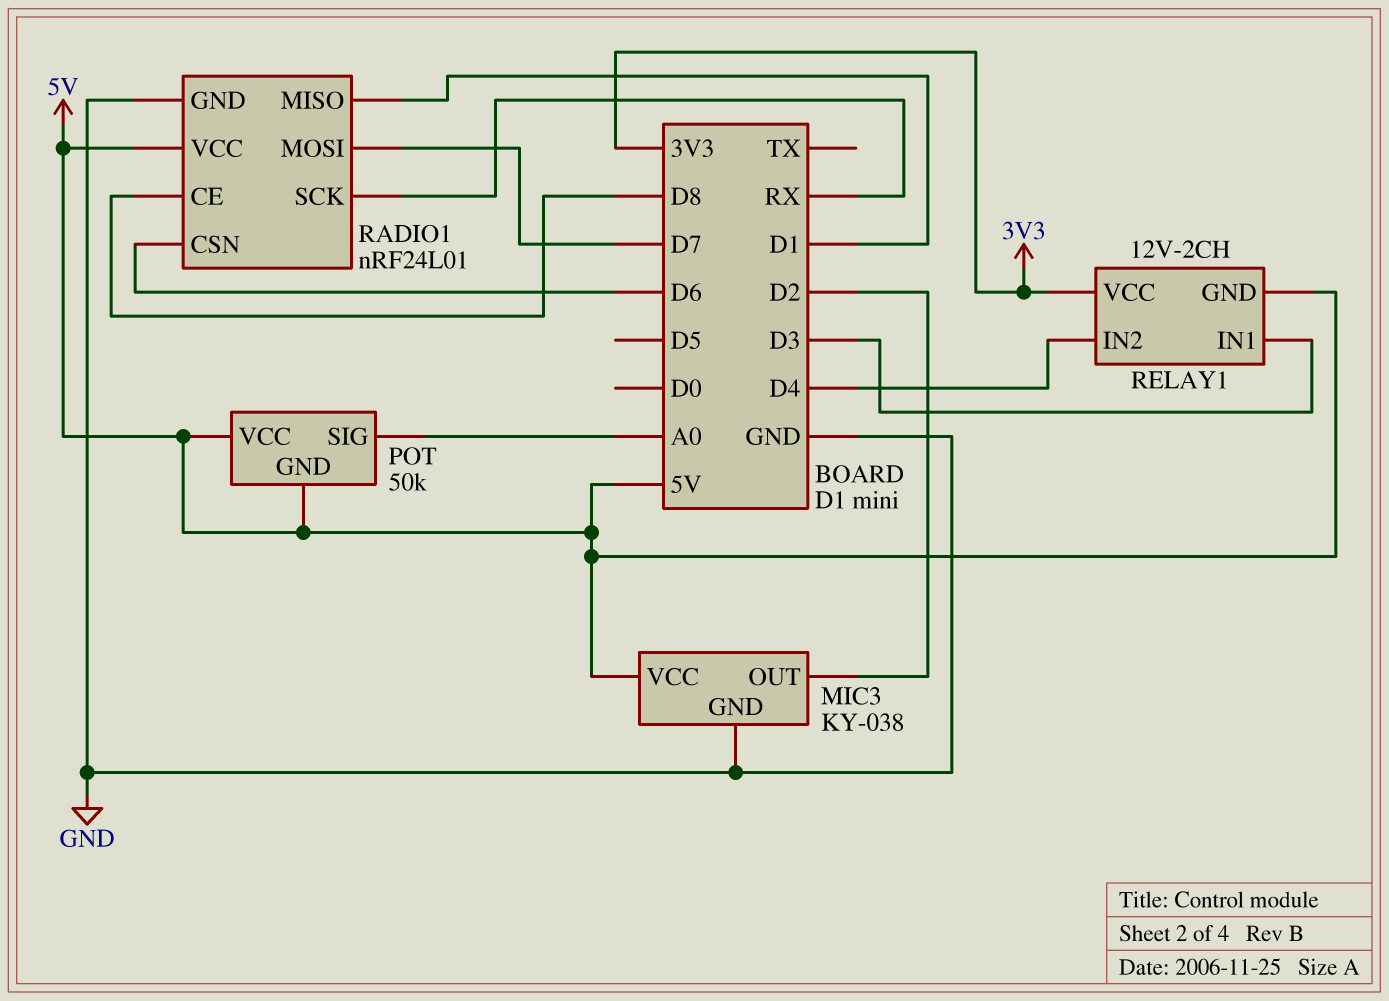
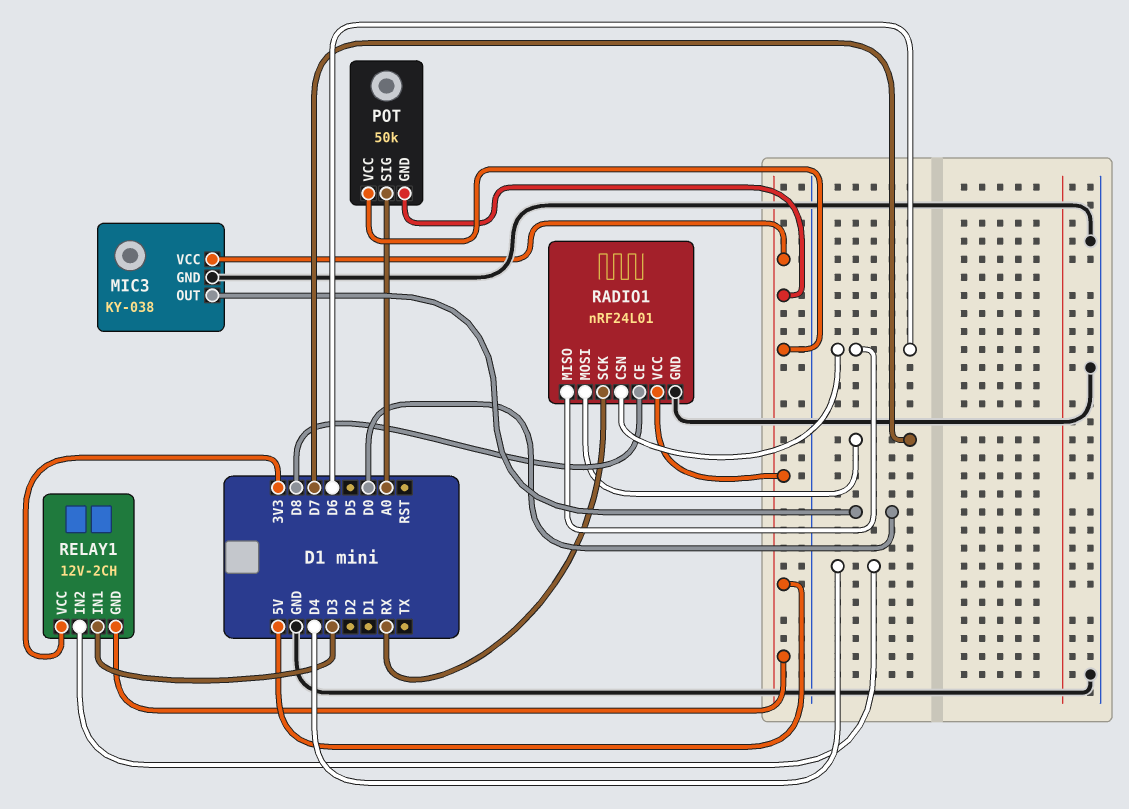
MIC3 pin OUT: D2 -> D0
RADIO1 pin MISO: D1 -> D6

